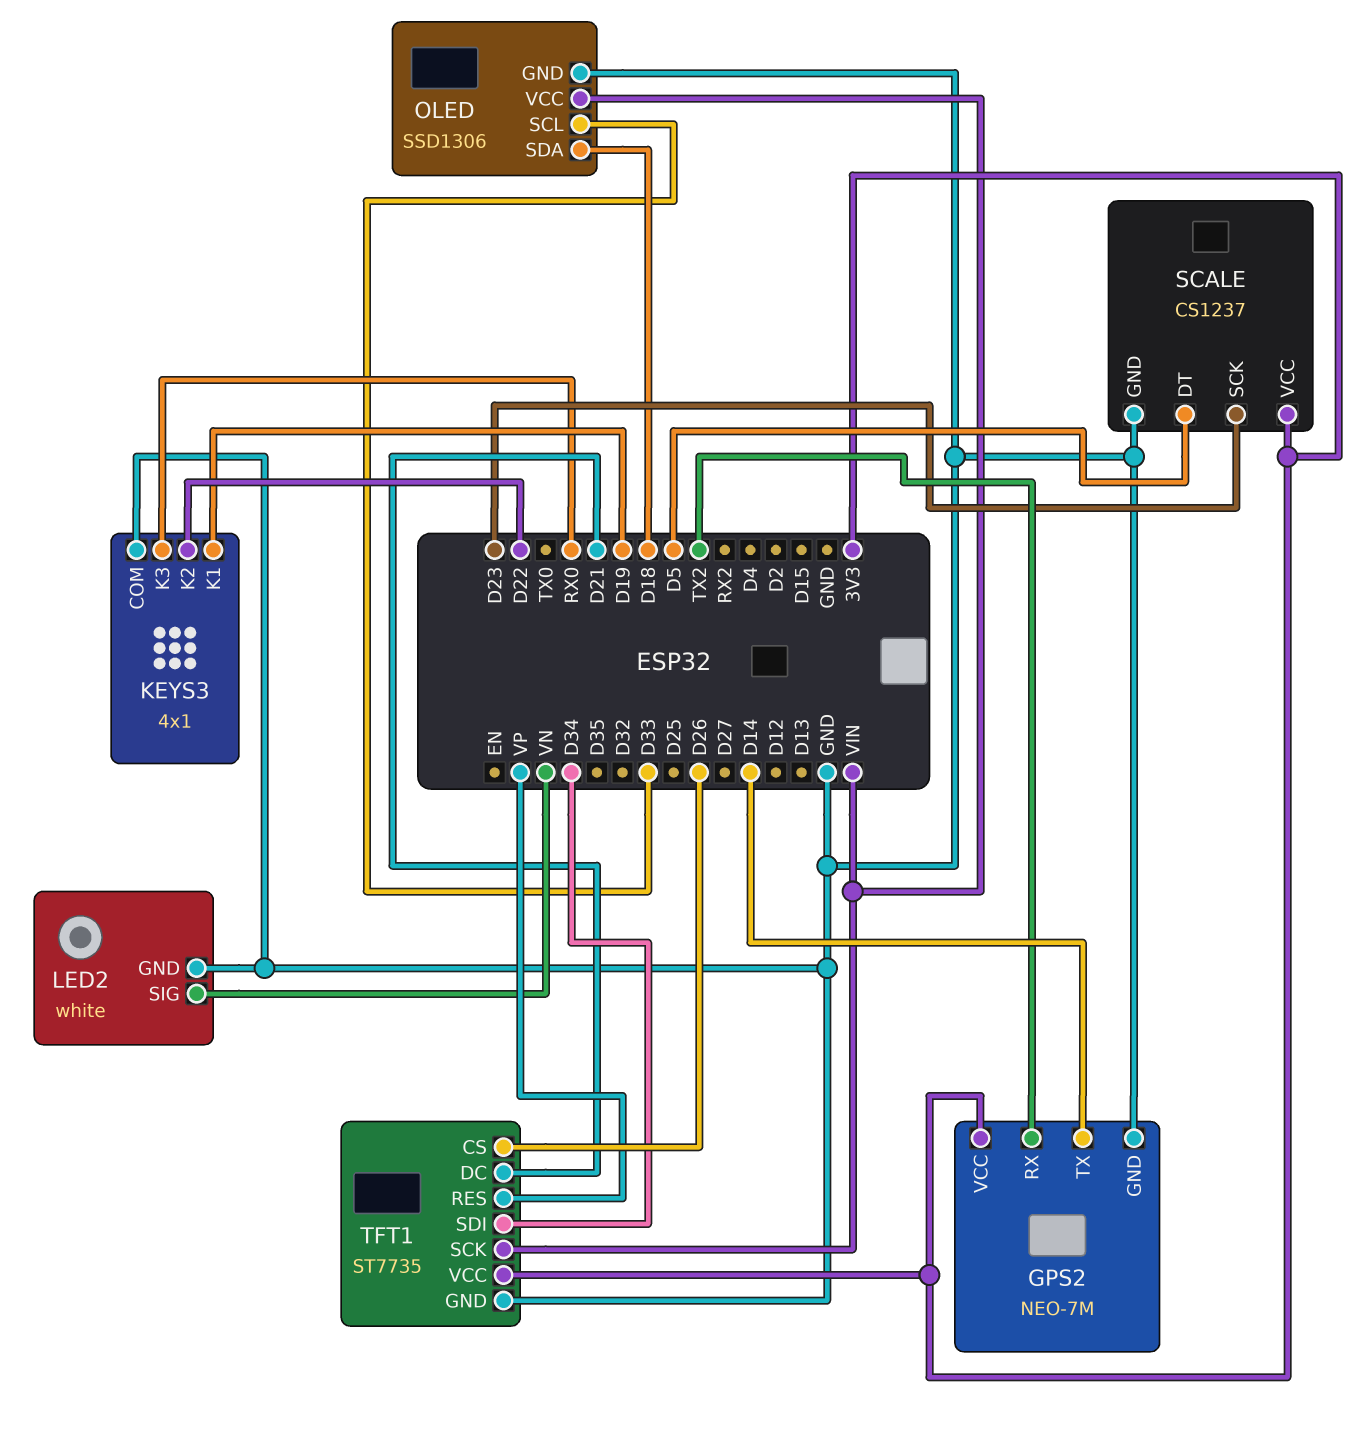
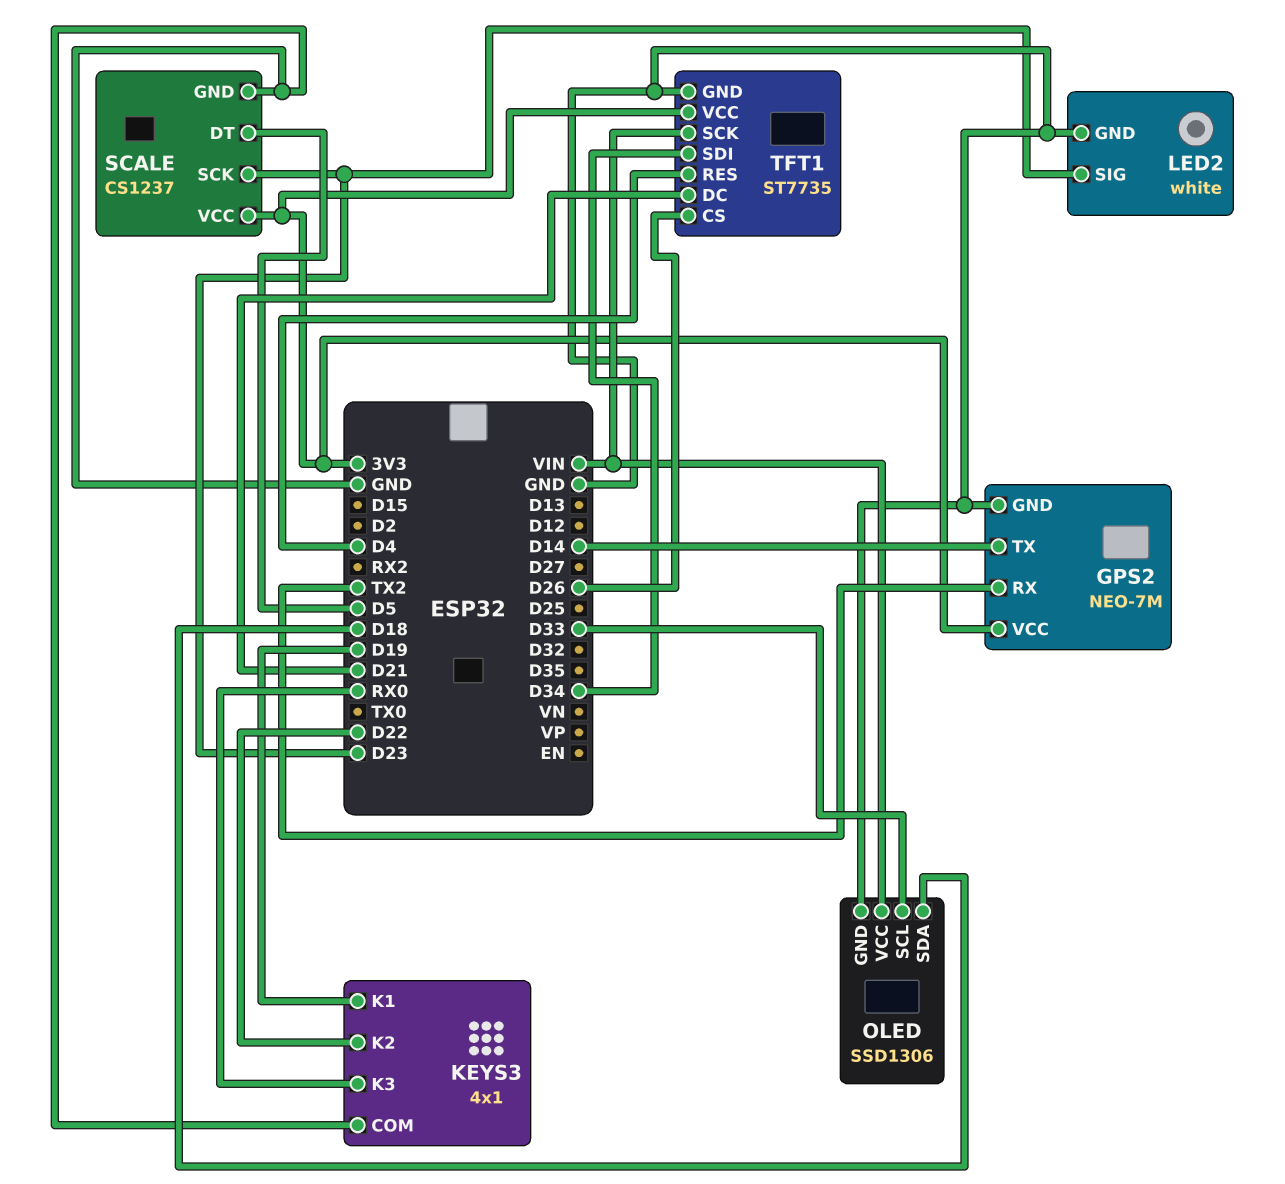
LED2 pin SIG: VN -> D23
TFT1 pin RES: VP -> D4

